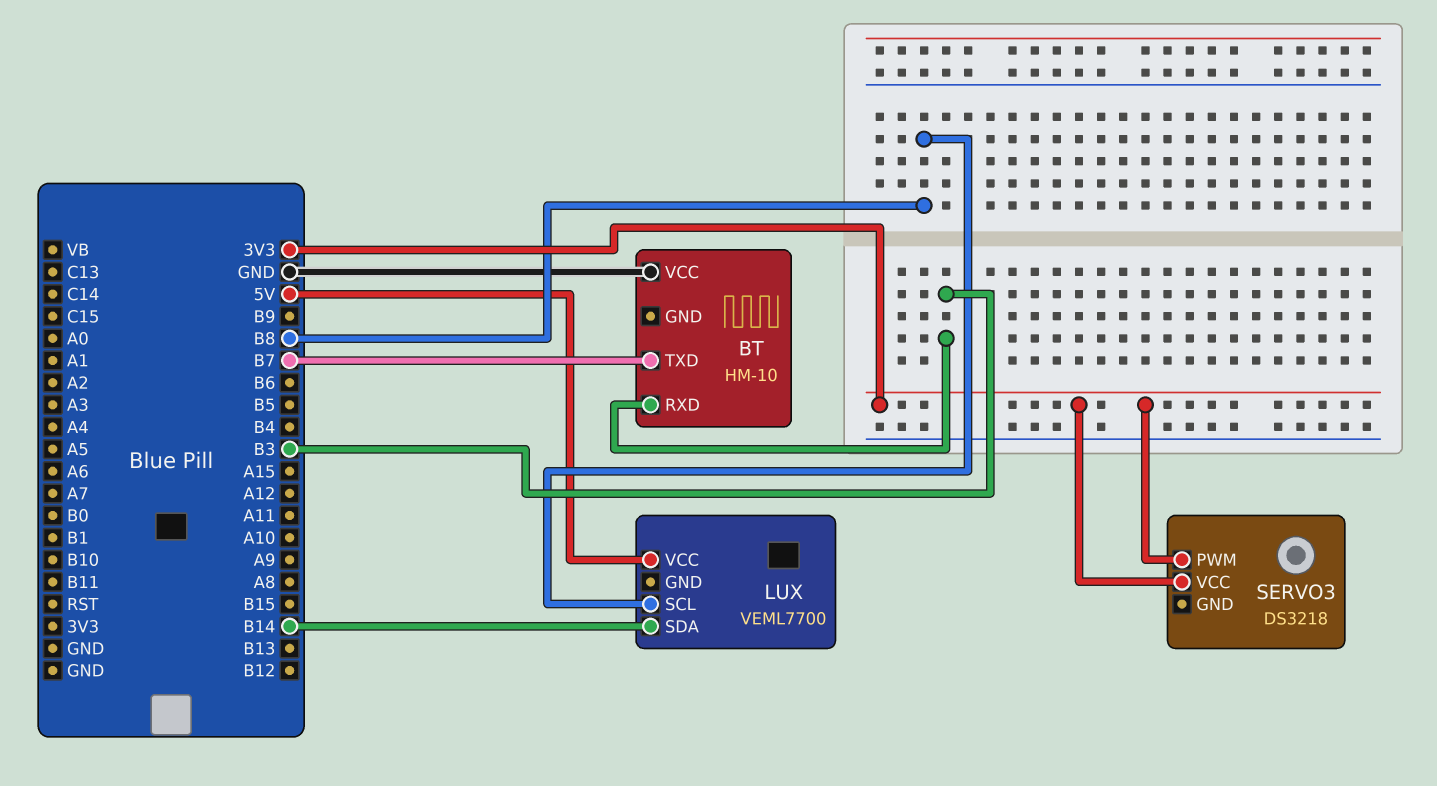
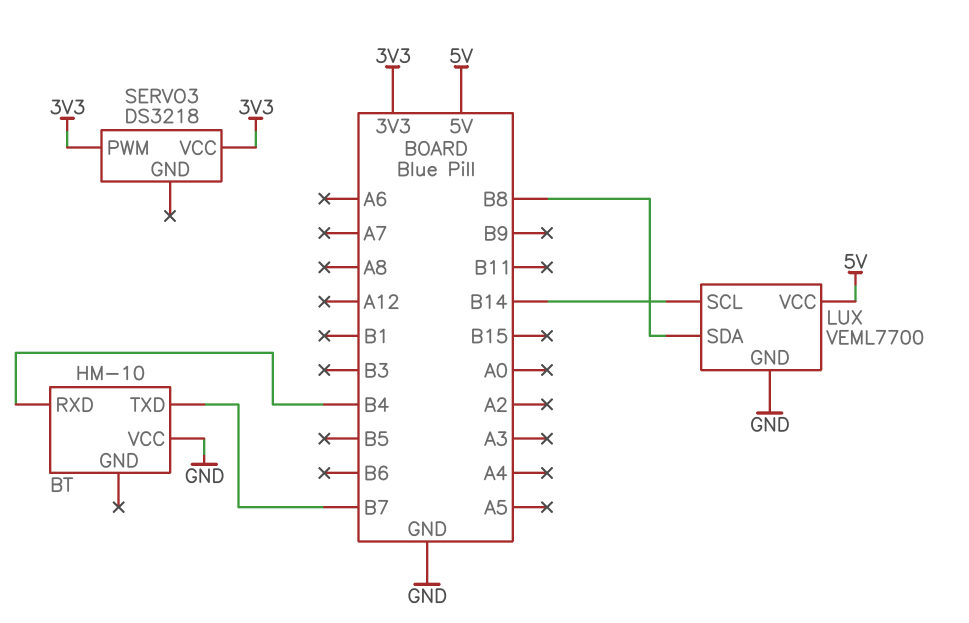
BT pin RXD: B3 -> B4
LUX pin GND: none -> GND
LUX pin SCL: B8 -> B14
LUX pin SDA: B14 -> B8

